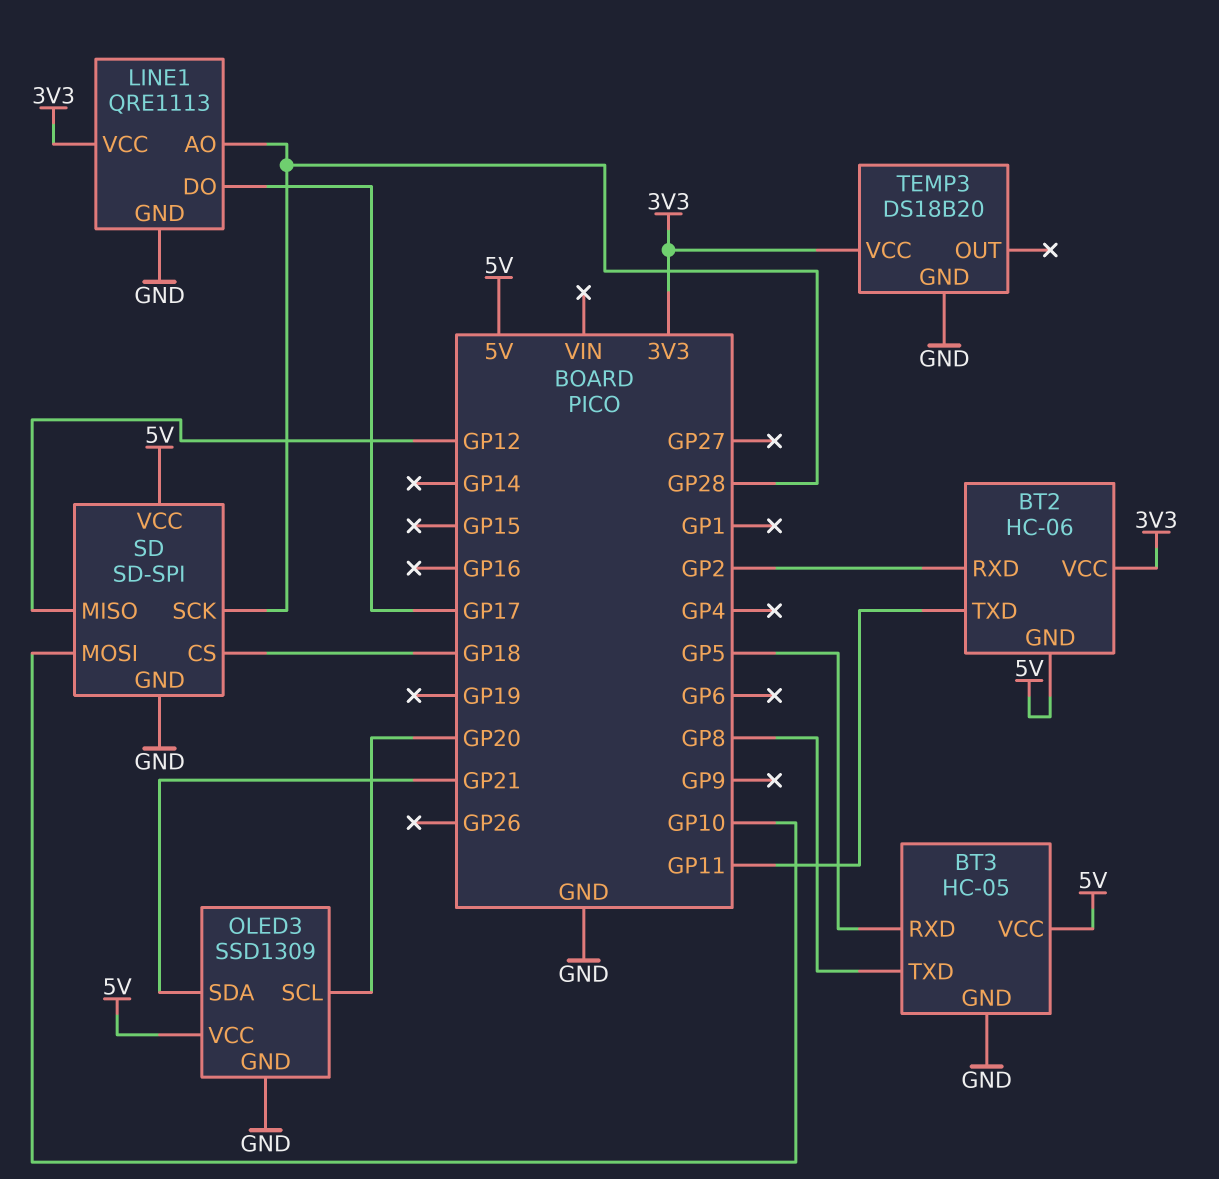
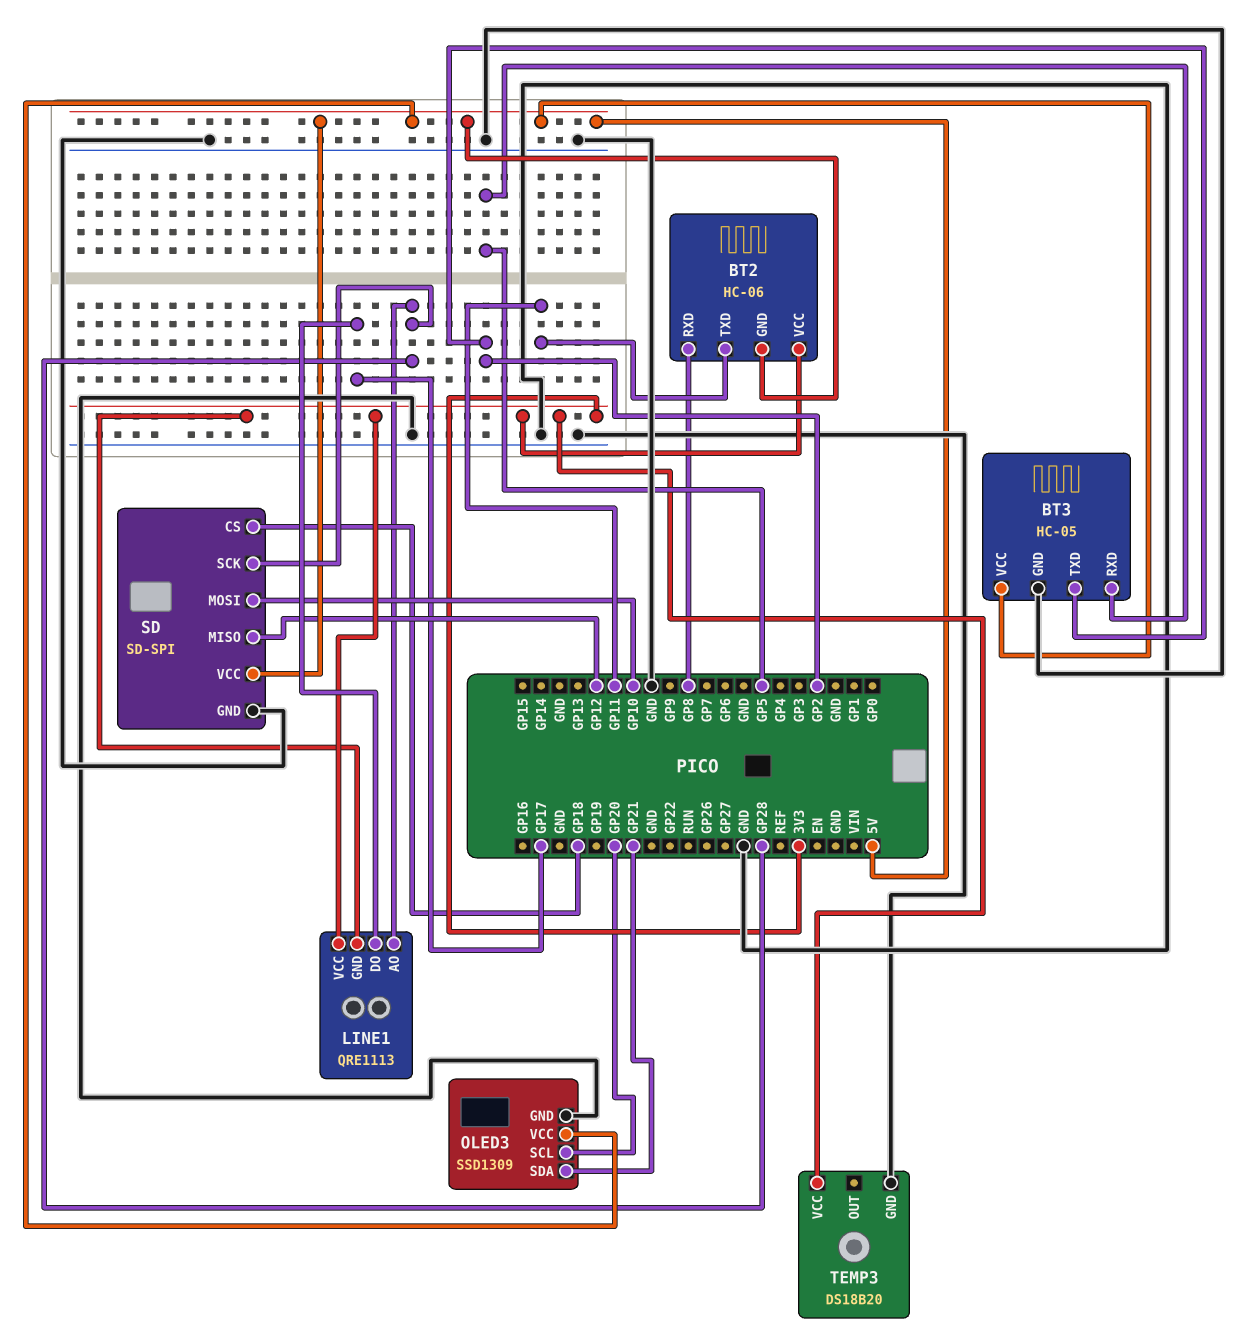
BT2 pin RXD: GP2 -> GP8
BT3 pin TXD: GP8 -> GP2
LINE1 pin GND: GND -> 3V3

